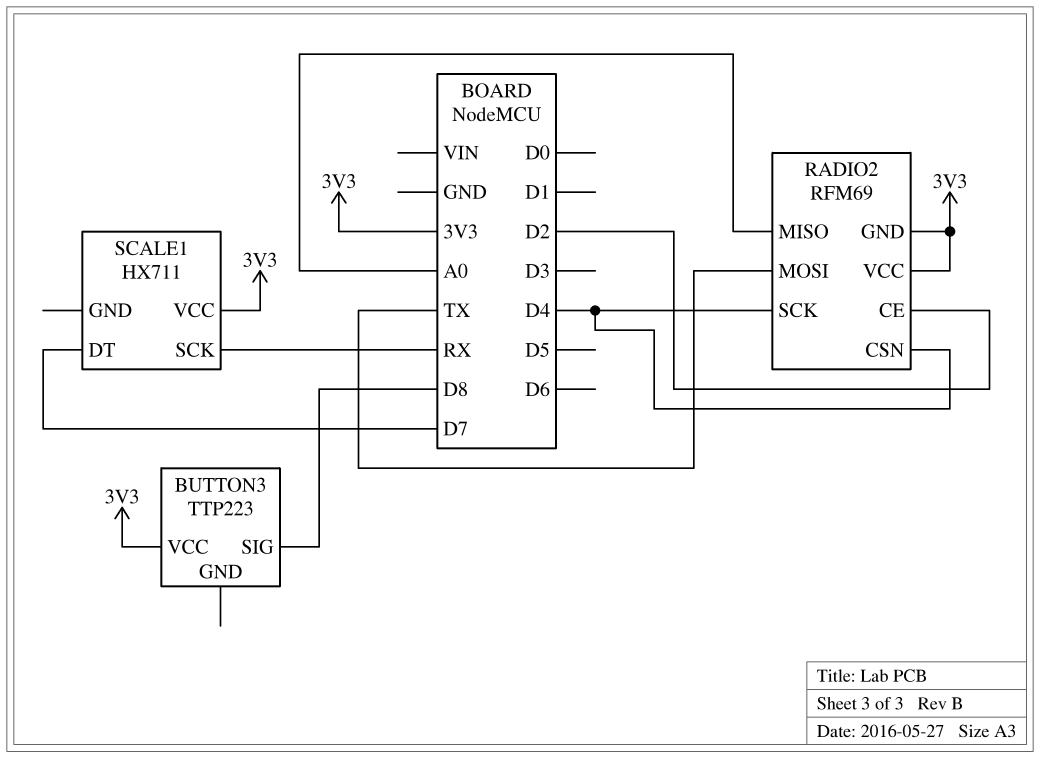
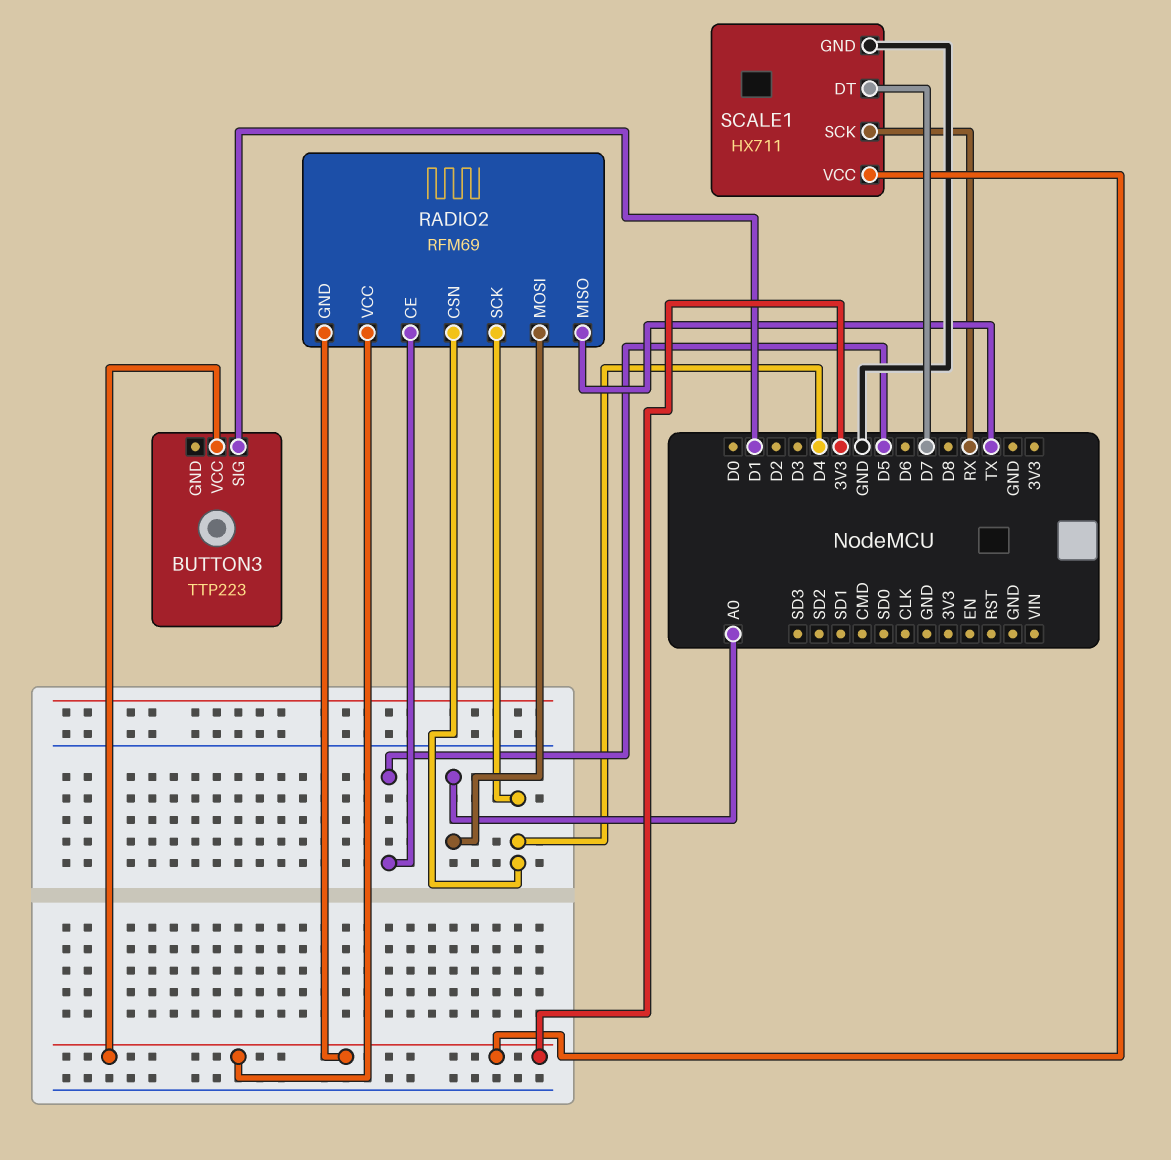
BUTTON3 pin SIG: D8 -> D1
RADIO2 pin CE: D2 -> D5
RADIO2 pin MISO: A0 -> TX
RADIO2 pin MOSI: TX -> A0
SCALE1 pin GND: none -> GND

